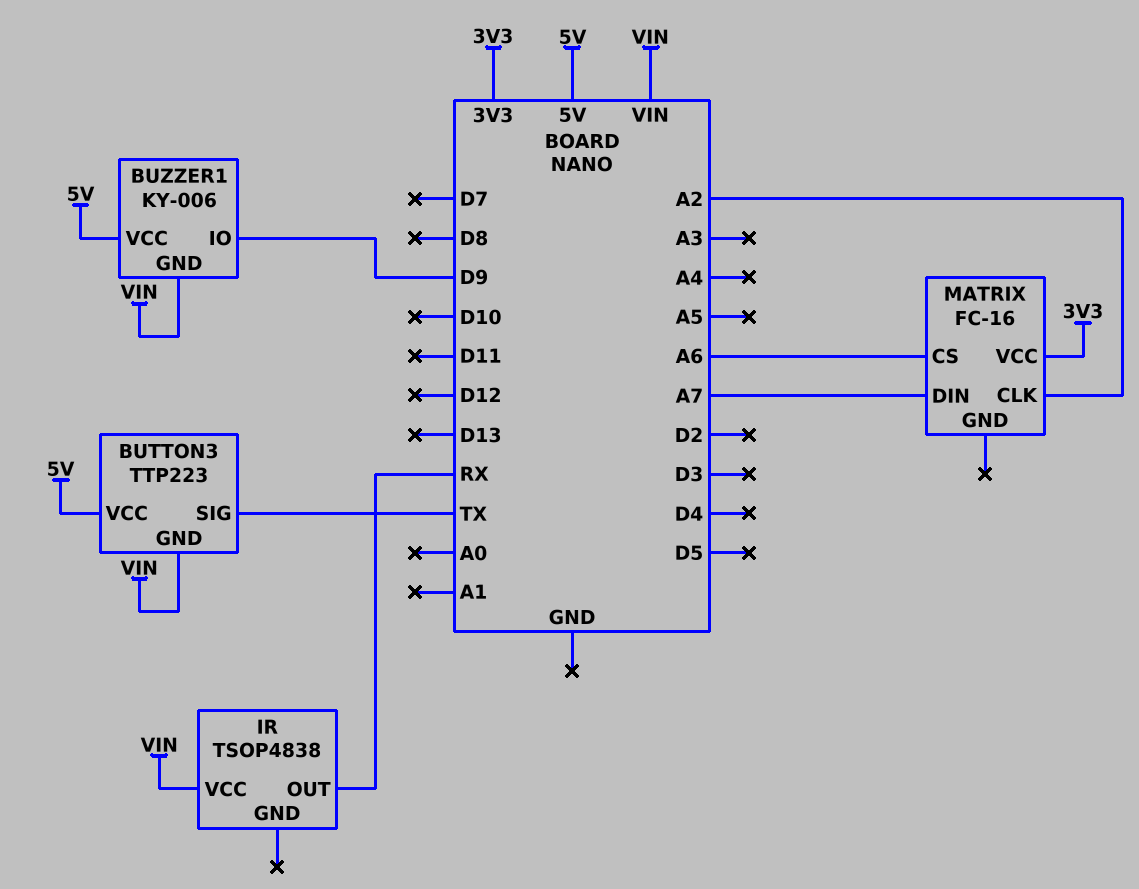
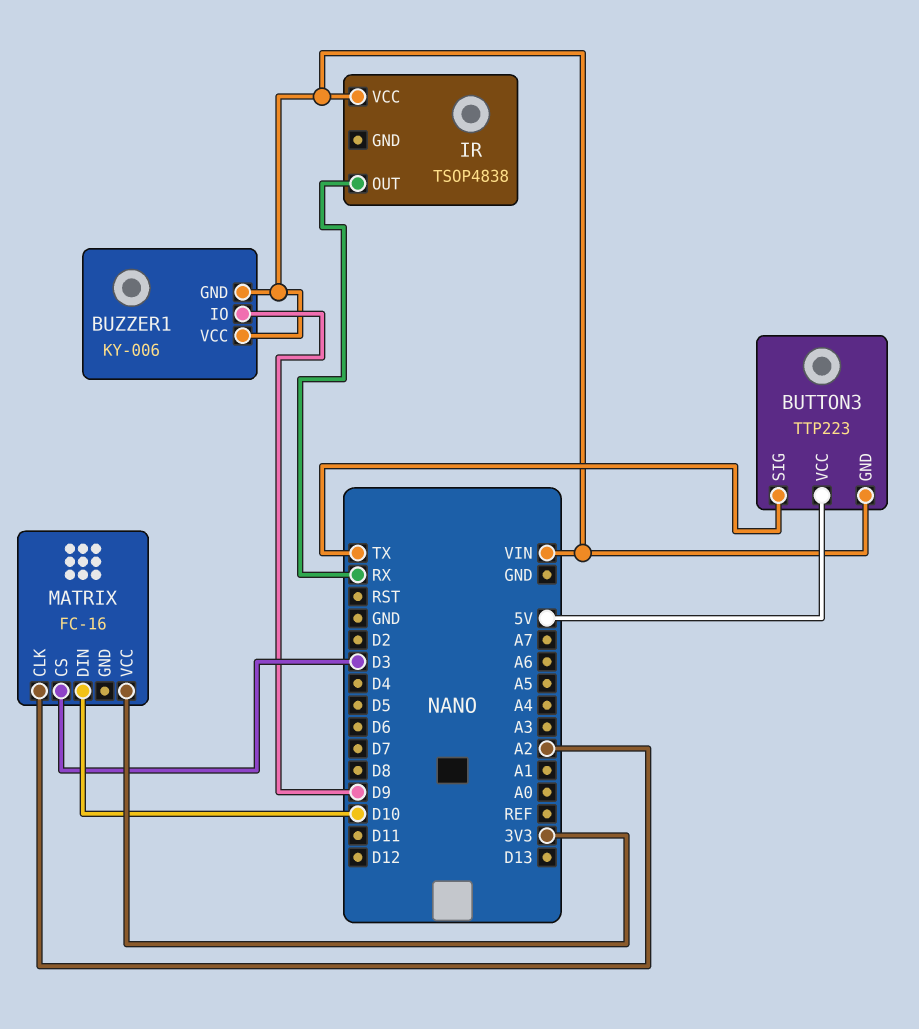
BUZZER1 pin VCC: 5V -> VIN
MATRIX pin CS: A6 -> D3
MATRIX pin DIN: A7 -> D10

